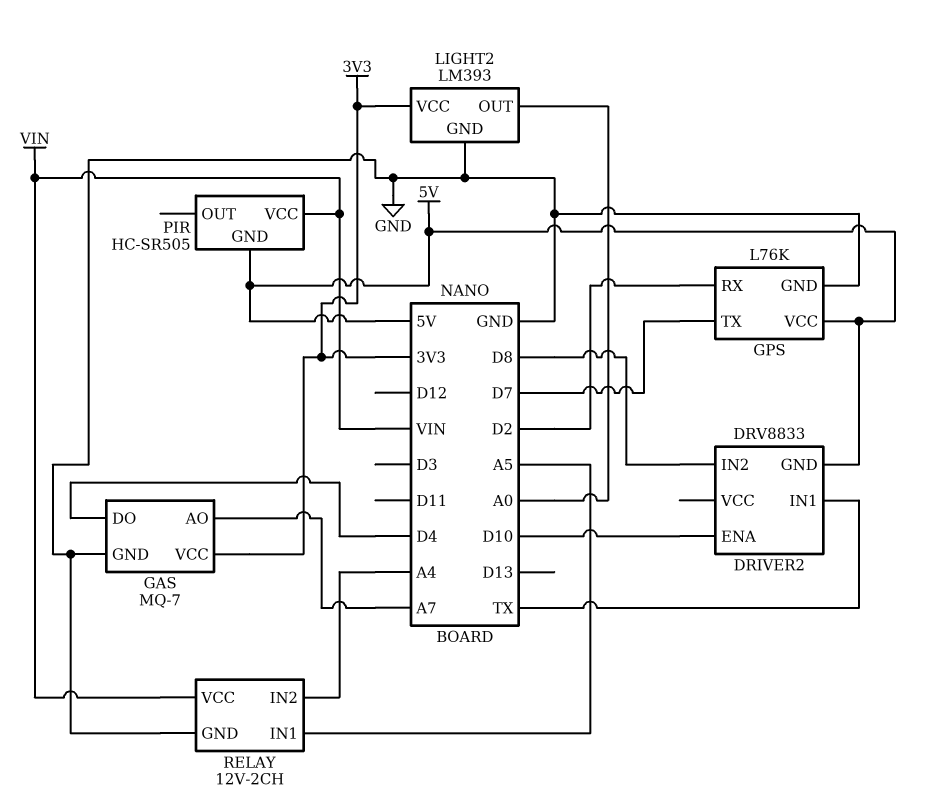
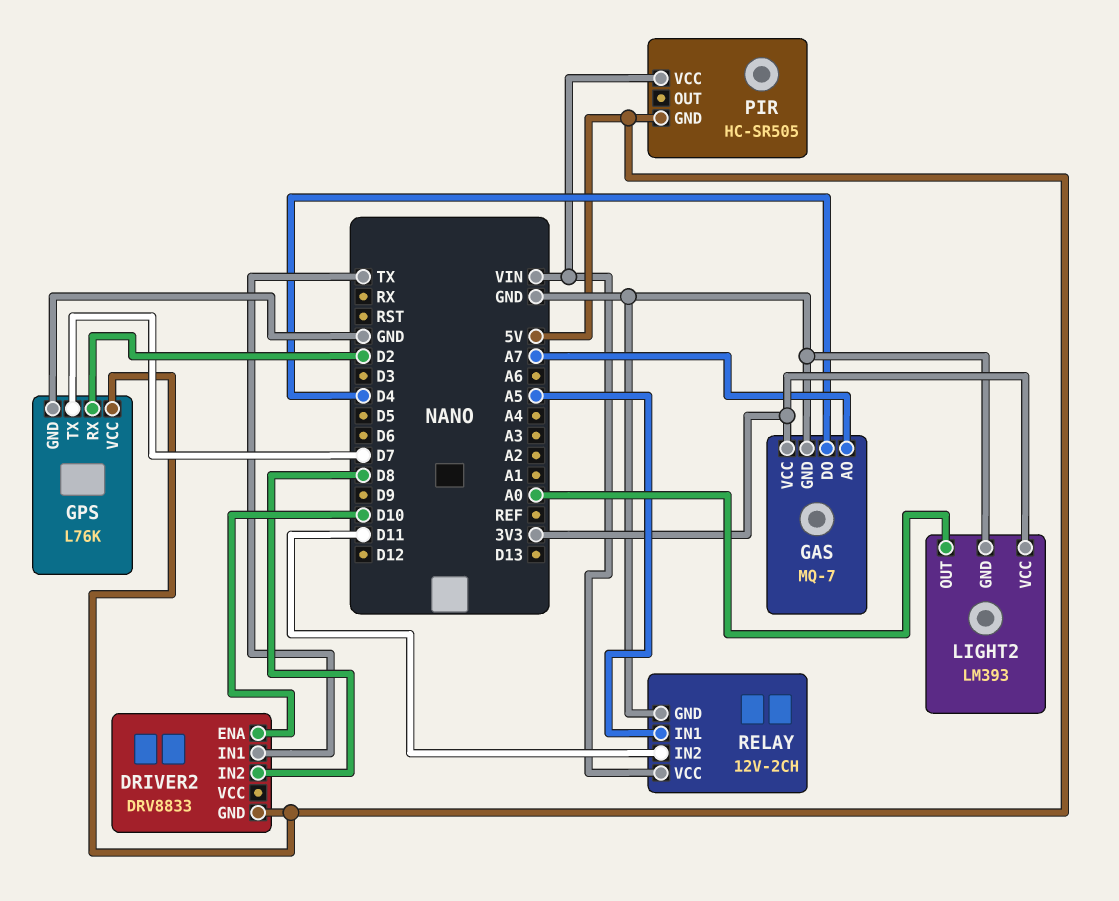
RELAY pin IN2: A4 -> D11

